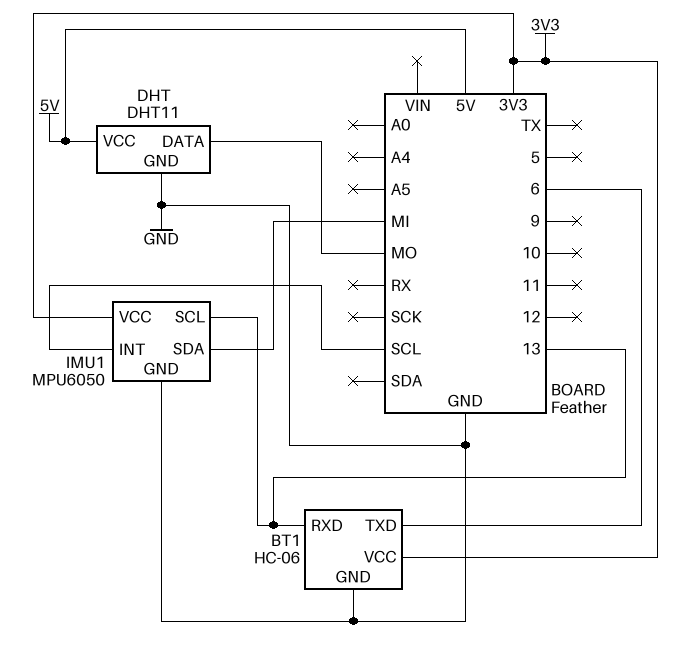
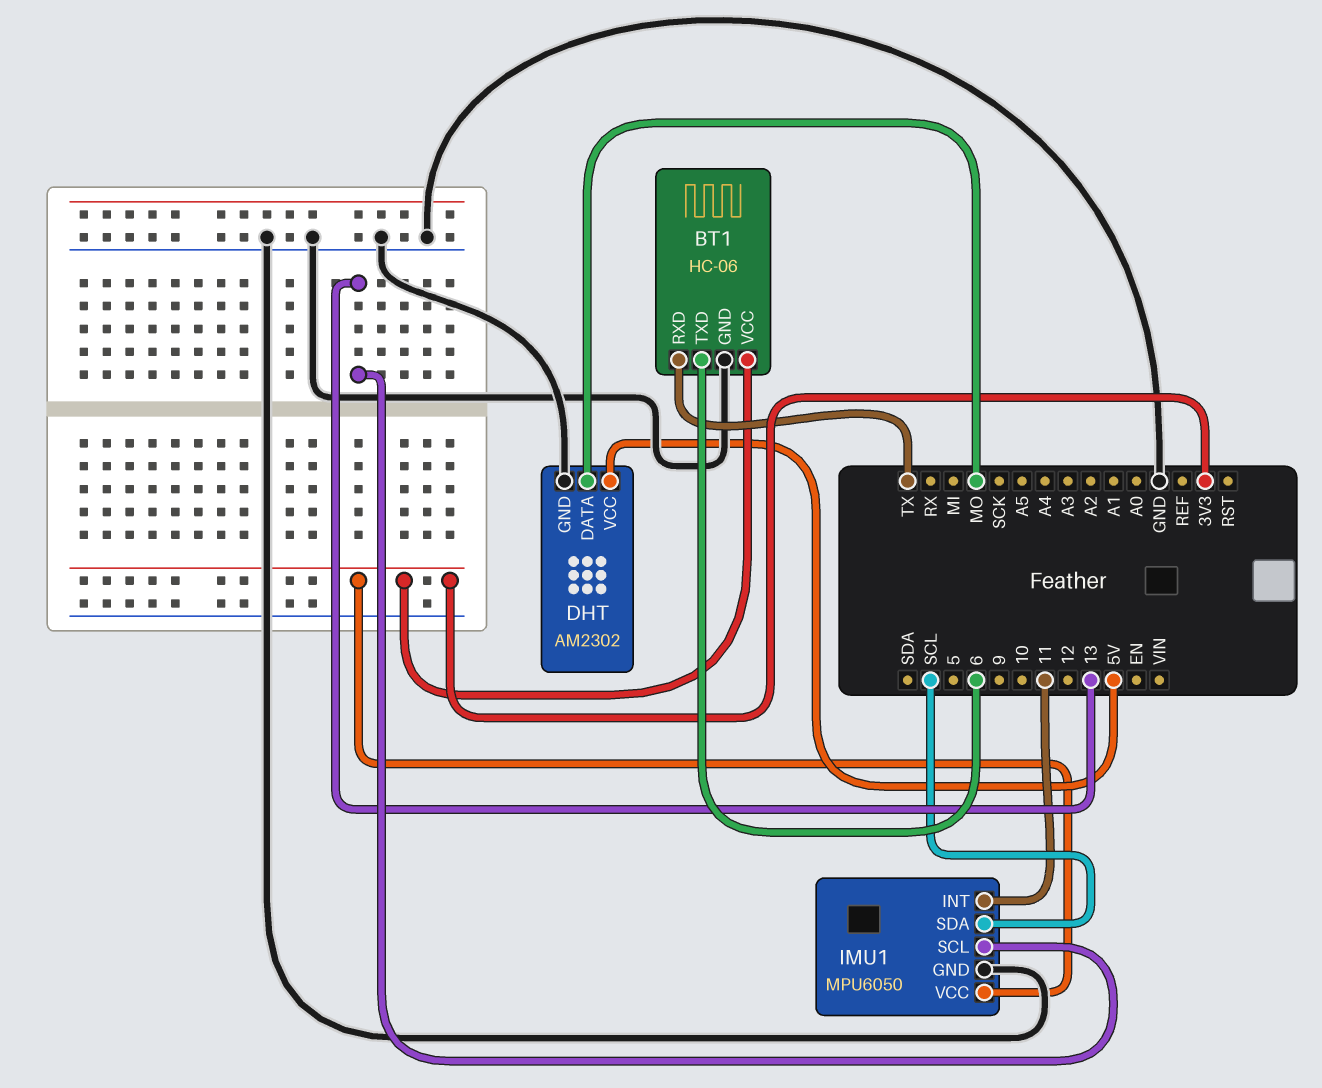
BT1 pin RXD: 13 -> TX
DHT: DHT11 -> AM2302
IMU1 pin INT: SCL -> 11
IMU1 pin SDA: MI -> SCL

